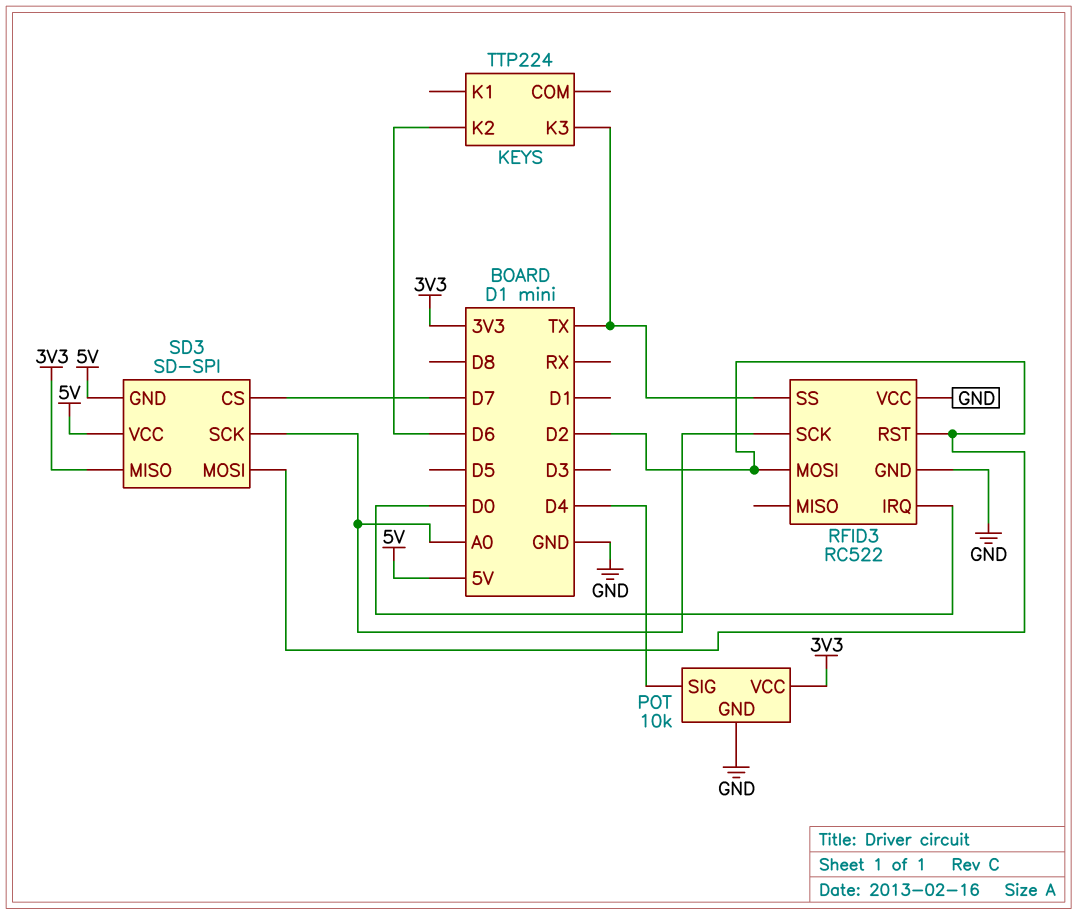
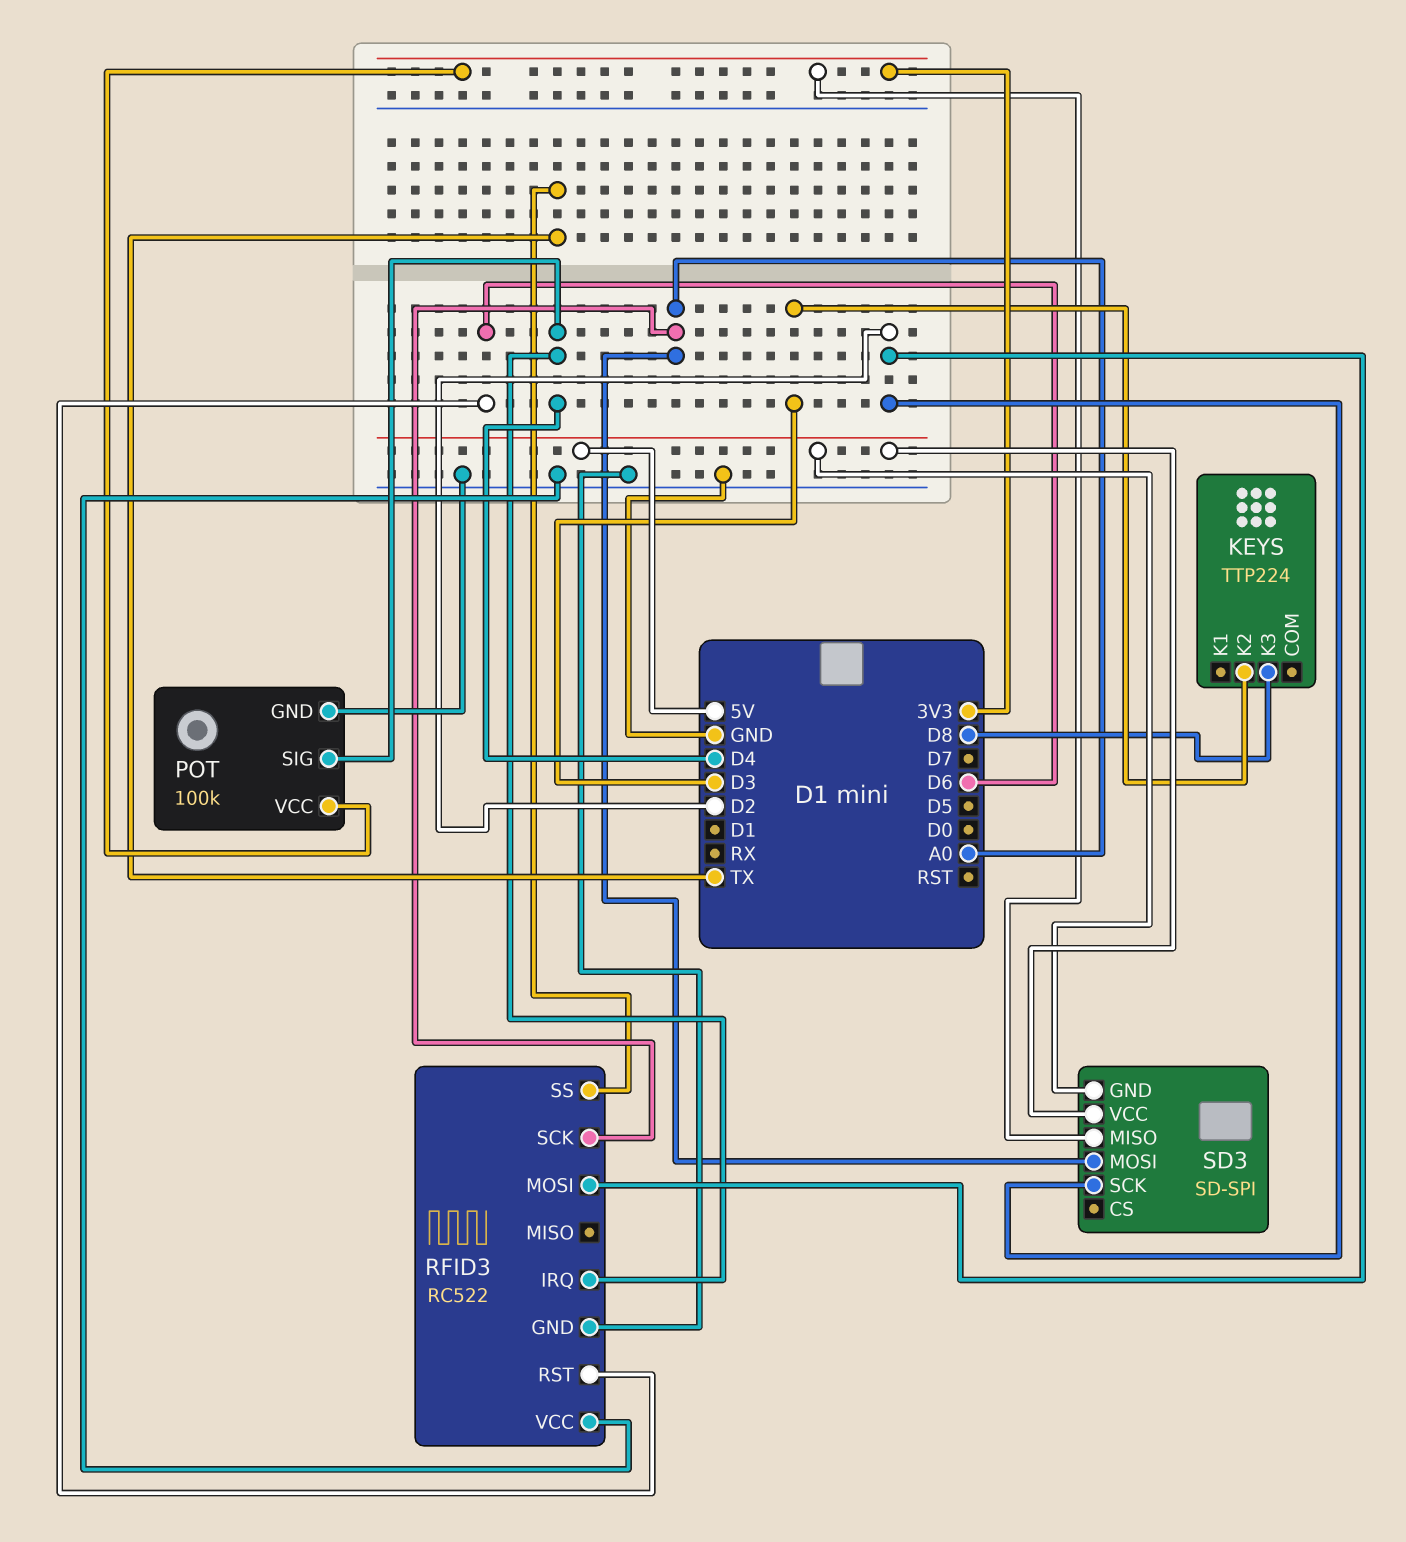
KEYS pin K2: D6 -> D3
KEYS pin K3: TX -> D8
POT: 10k -> 100k
RFID3 pin IRQ: D0 -> D4
RFID3 pin RST: D2 -> D6
SD3 pin CS: D7 -> none
SD3 pin MOSI: D2 -> A0
SD3 pin SCK: A0 -> D2

